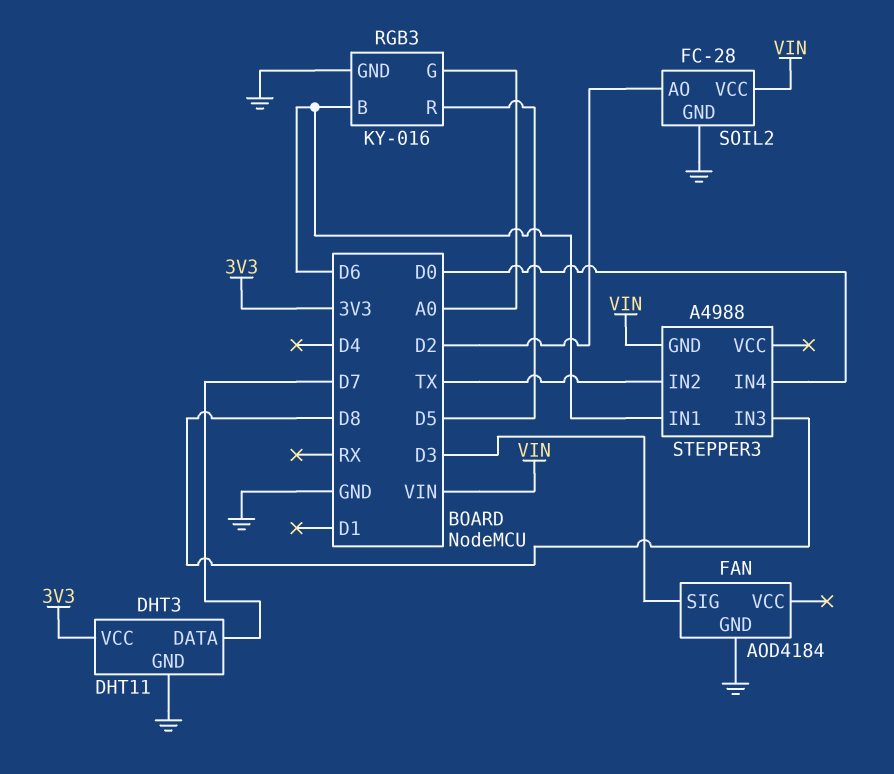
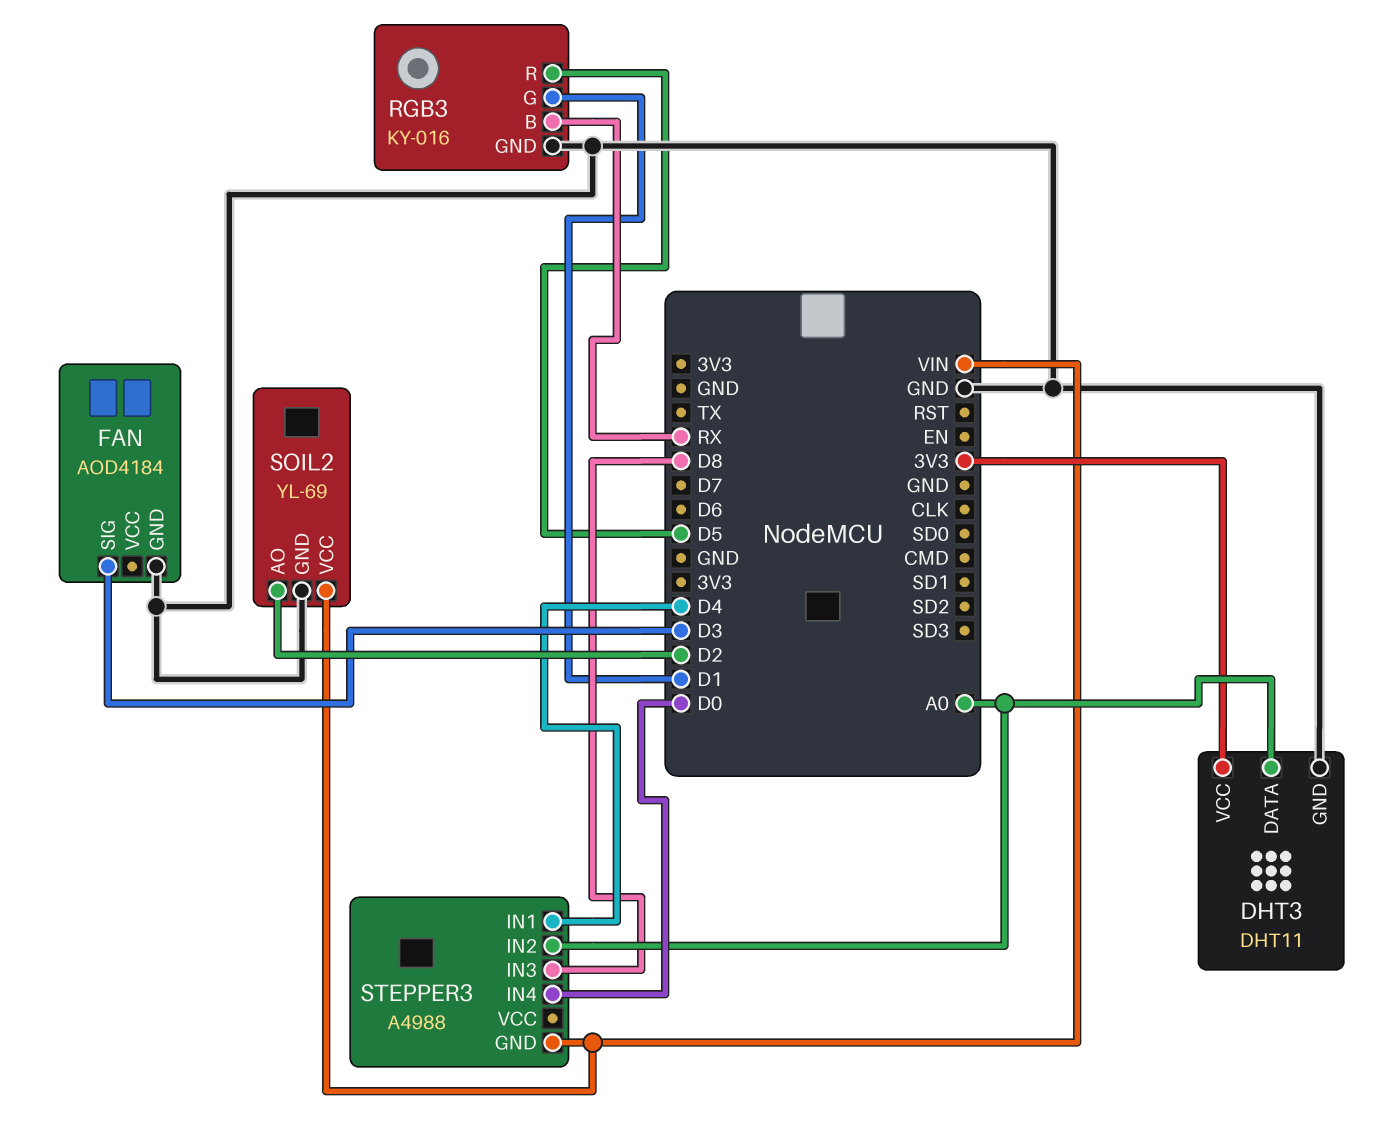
DHT3 pin DATA: D7 -> A0
RGB3 pin B: D6 -> RX
RGB3 pin G: A0 -> D1
SOIL2: FC-28 -> YL-69
STEPPER3 pin IN1: D6 -> D4
STEPPER3 pin IN2: TX -> A0

